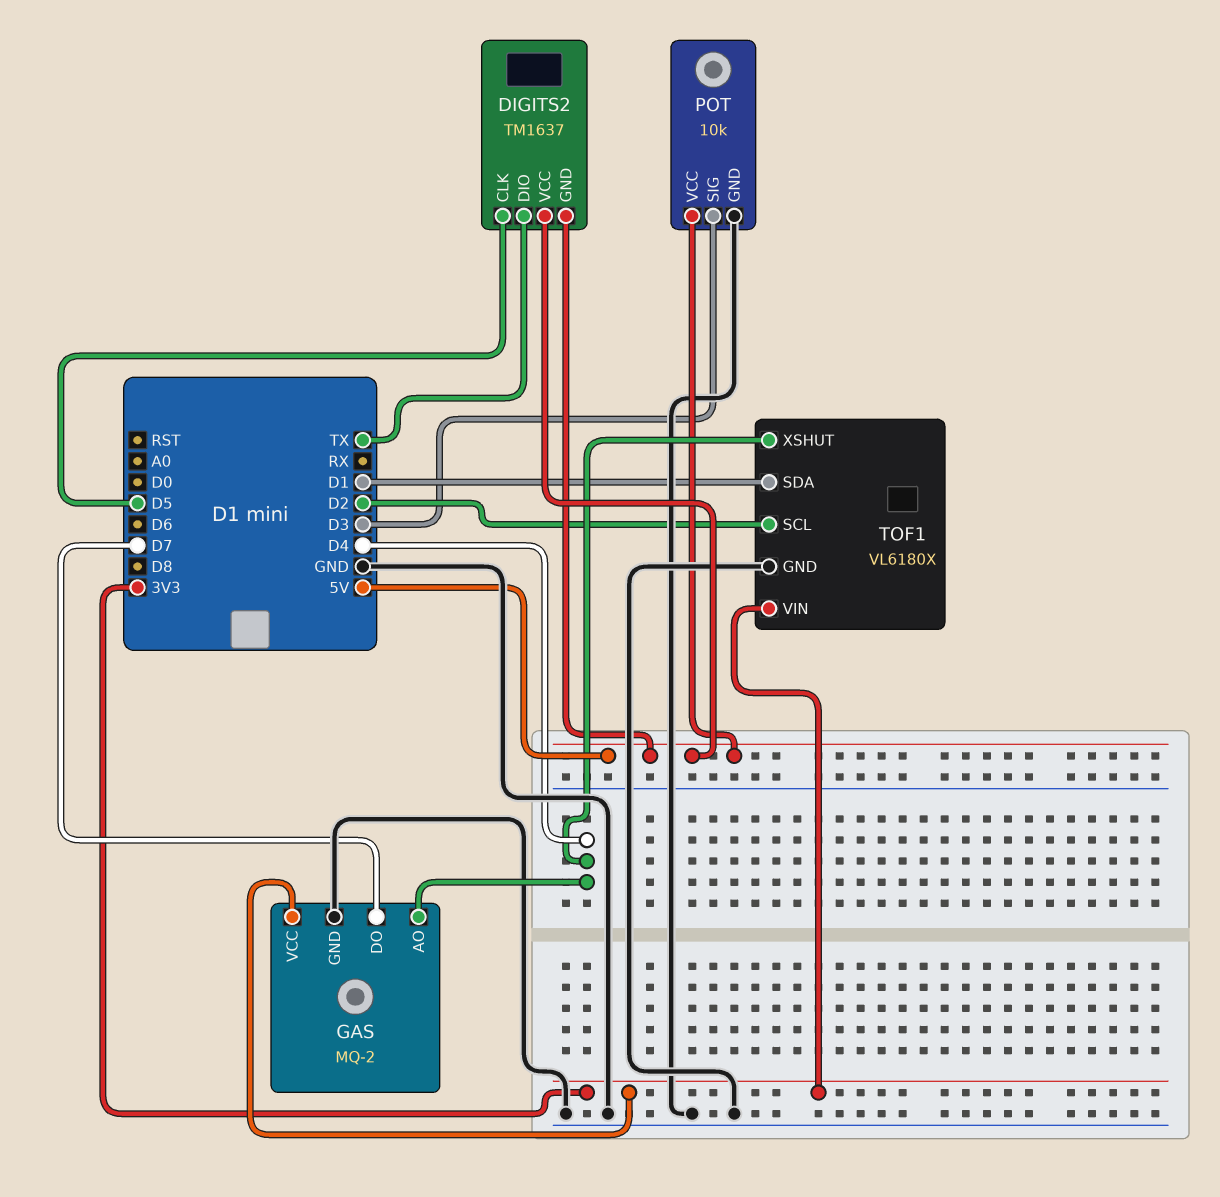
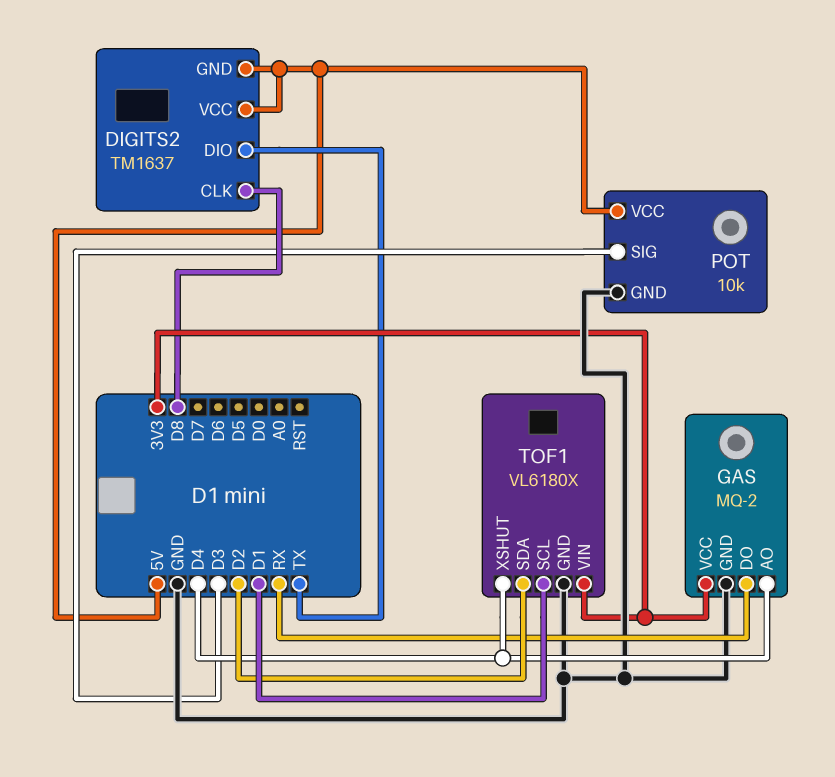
DIGITS2 pin CLK: D5 -> D8
GAS pin DO: D7 -> RX
TOF1 pin SCL: D2 -> D1
TOF1 pin SDA: D1 -> D2

